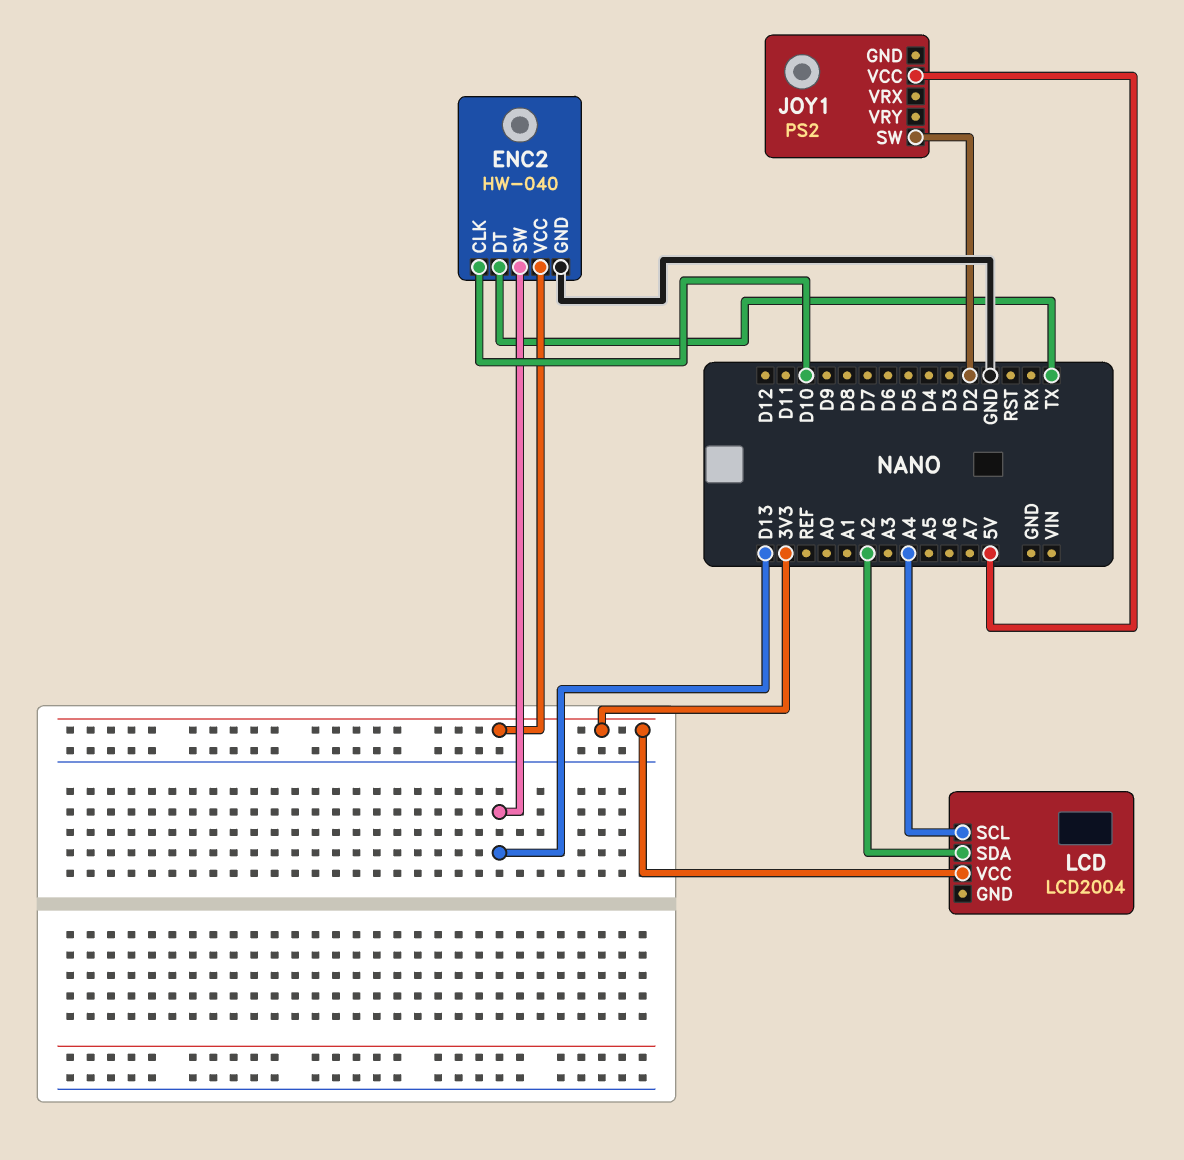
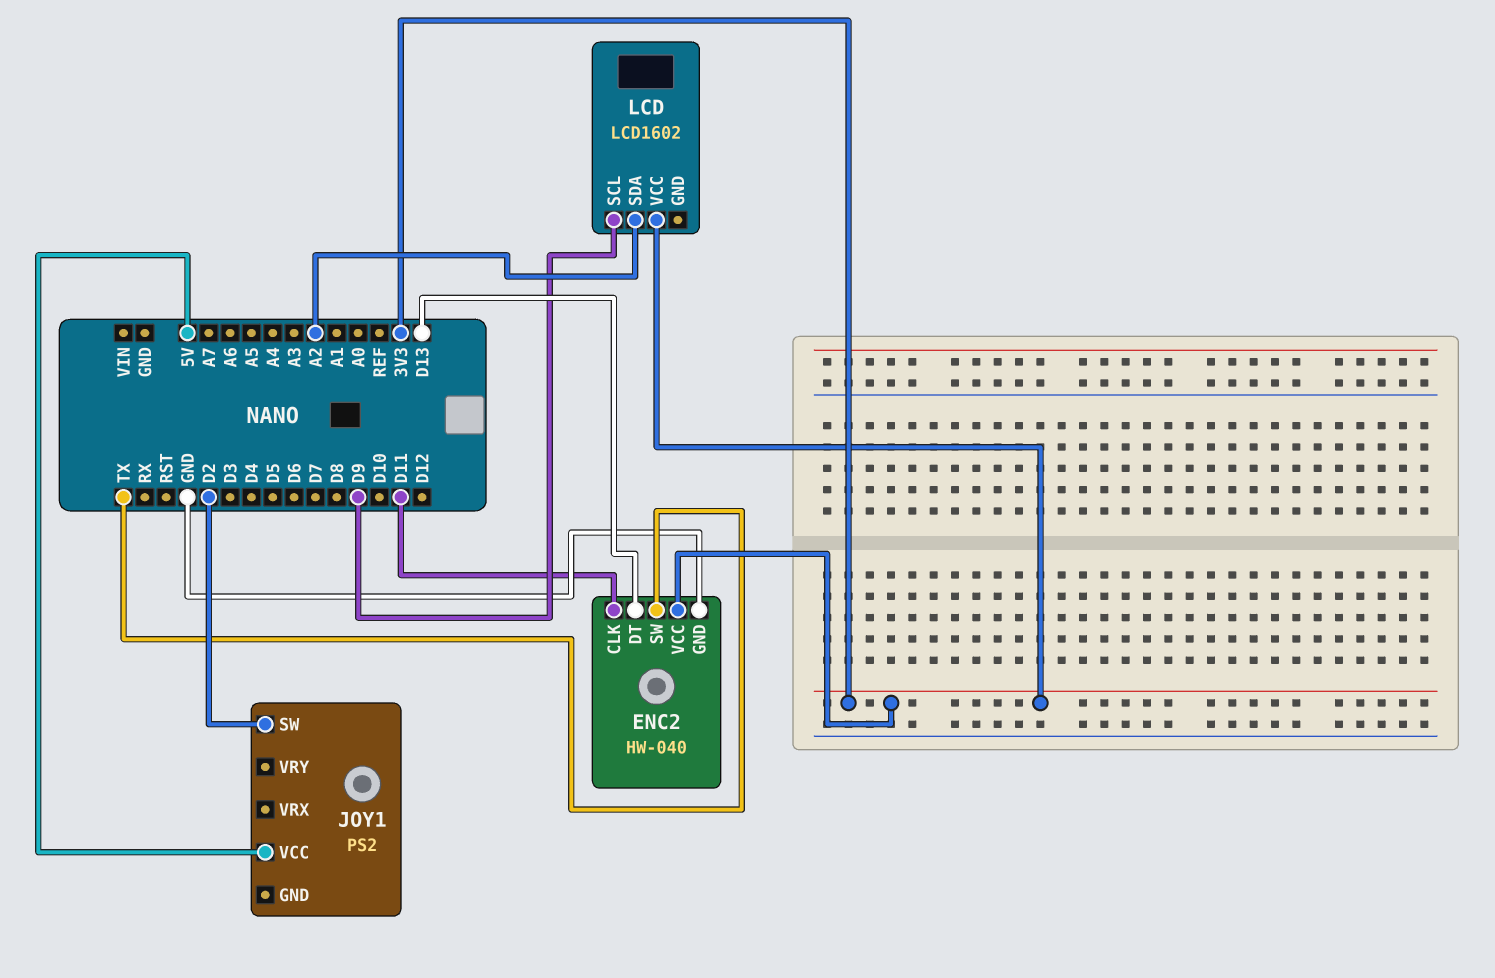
ENC2 pin CLK: D10 -> D11
ENC2 pin DT: TX -> D13
ENC2 pin SW: D13 -> TX
LCD: LCD2004 -> LCD1602
LCD pin SCL: A4 -> D9

